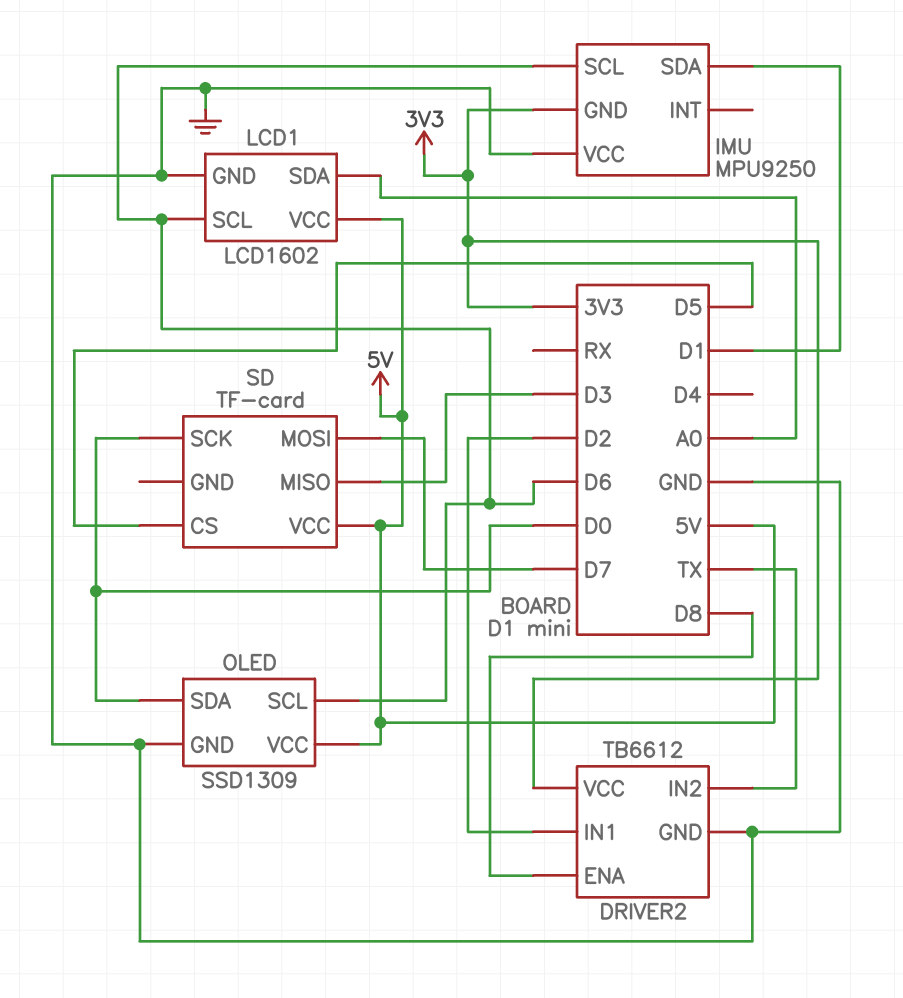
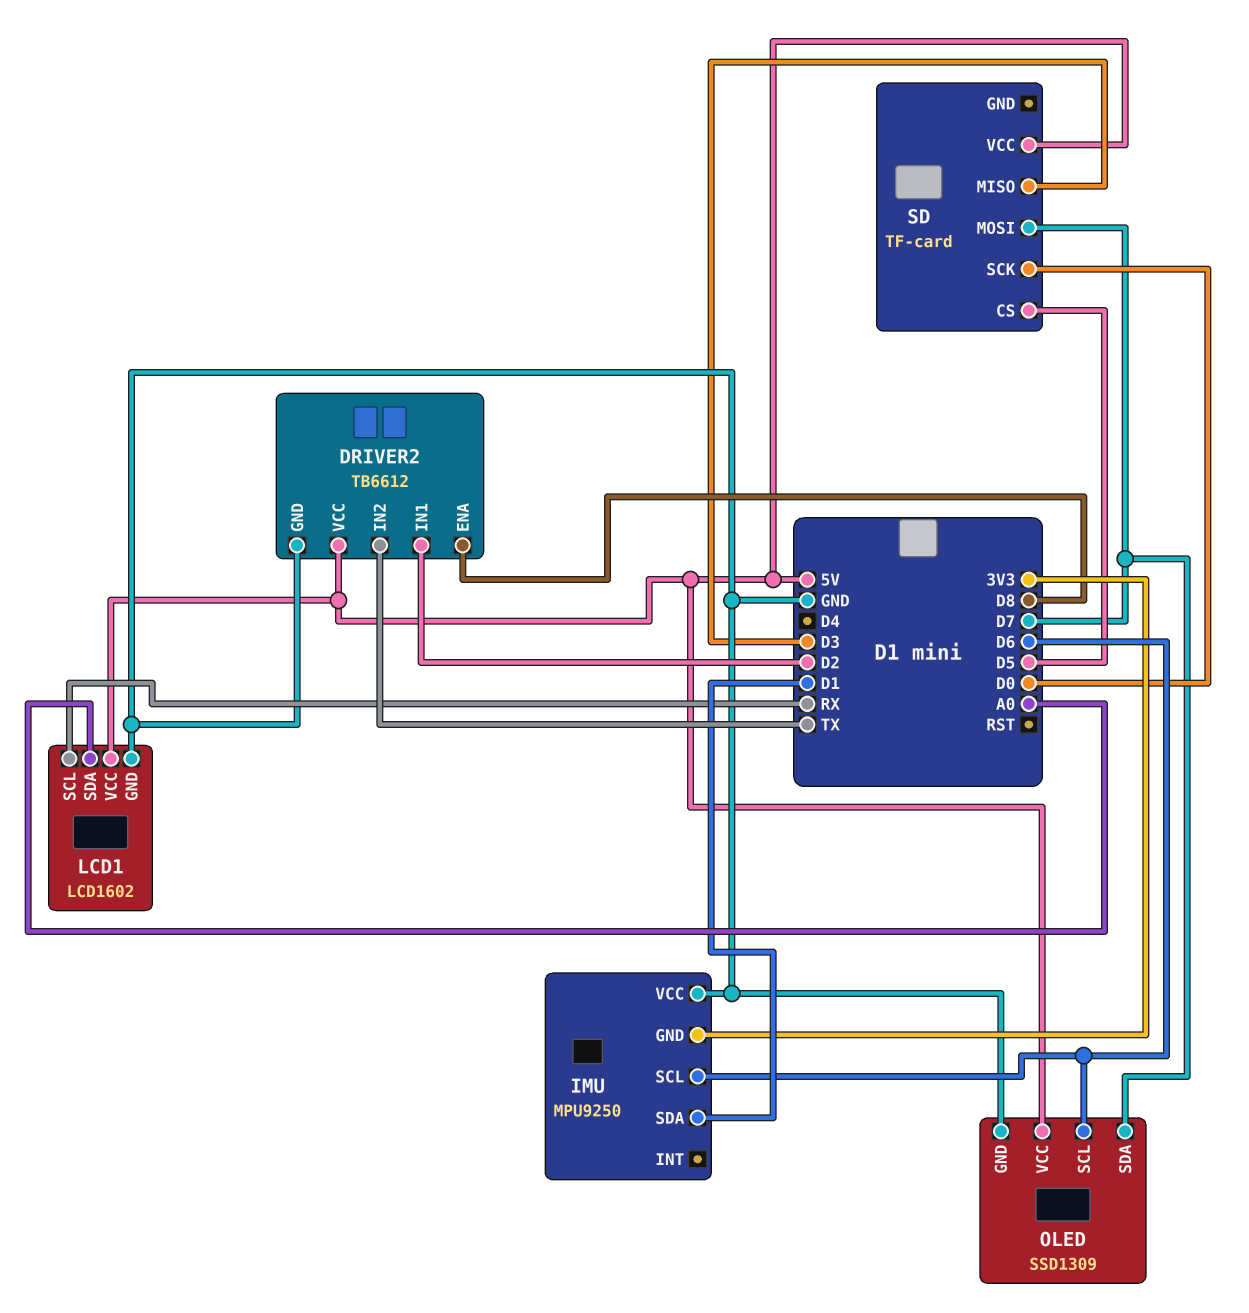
DRIVER2 pin VCC: 3V3 -> 5V
LCD1 pin SCL: D6 -> RX
OLED pin SDA: D0 -> D7

